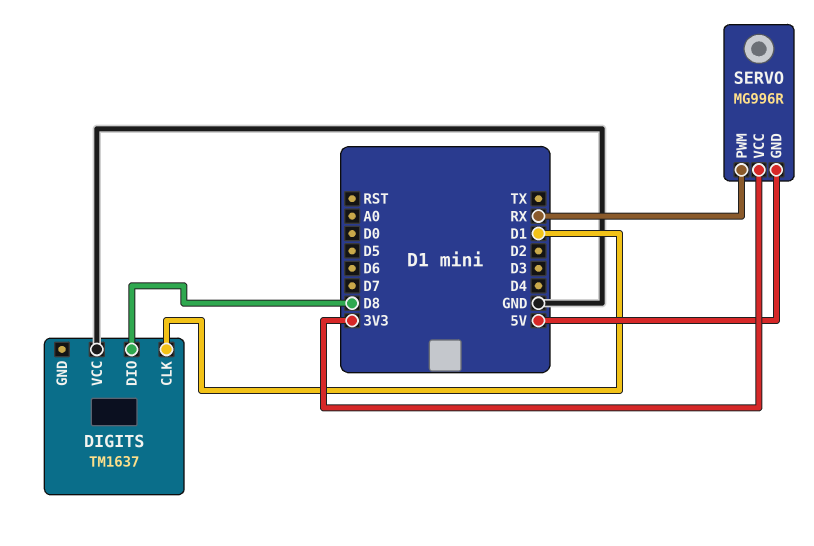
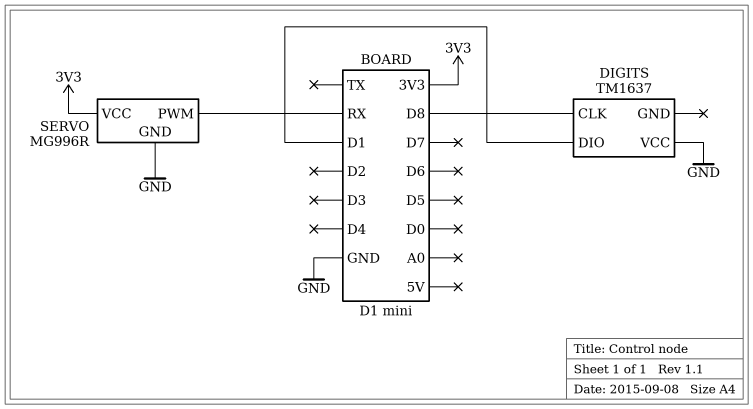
DIGITS pin CLK: D1 -> D8
DIGITS pin DIO: D8 -> D1
SERVO pin GND: 5V -> GND

